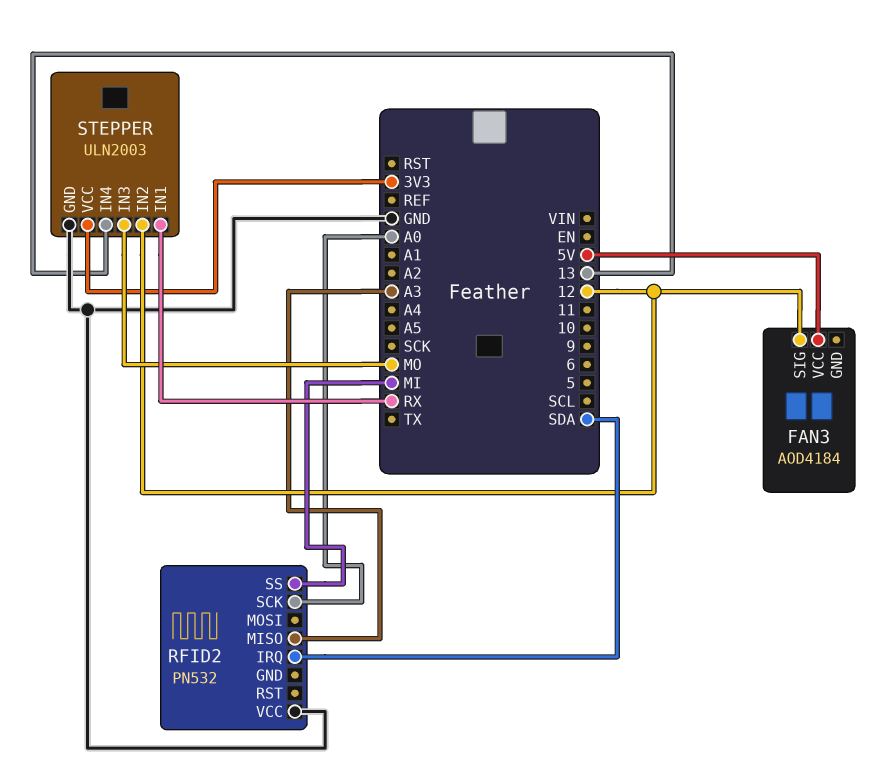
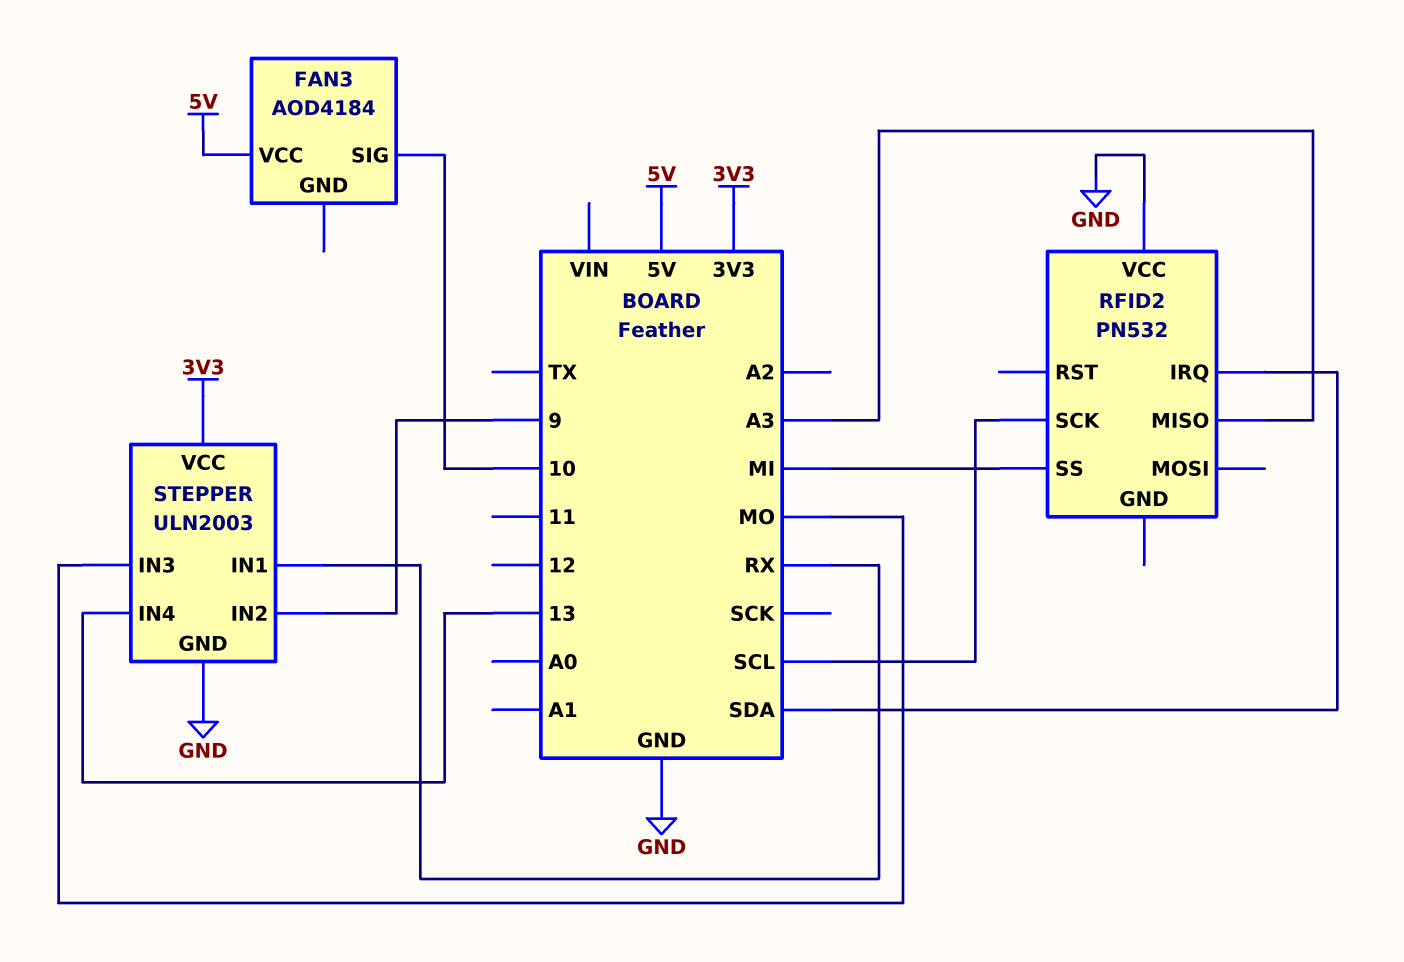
FAN3 pin SIG: 12 -> 10
RFID2 pin SCK: A0 -> SCL
STEPPER pin IN2: 12 -> 9

